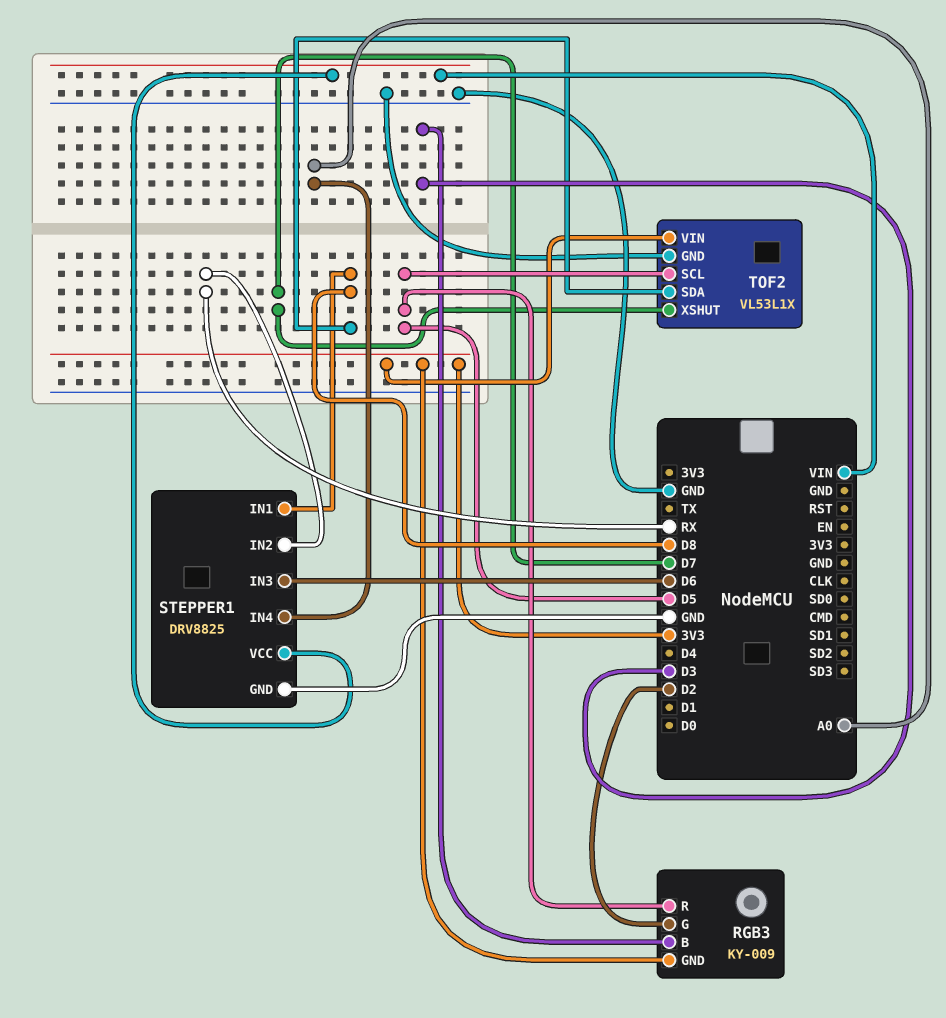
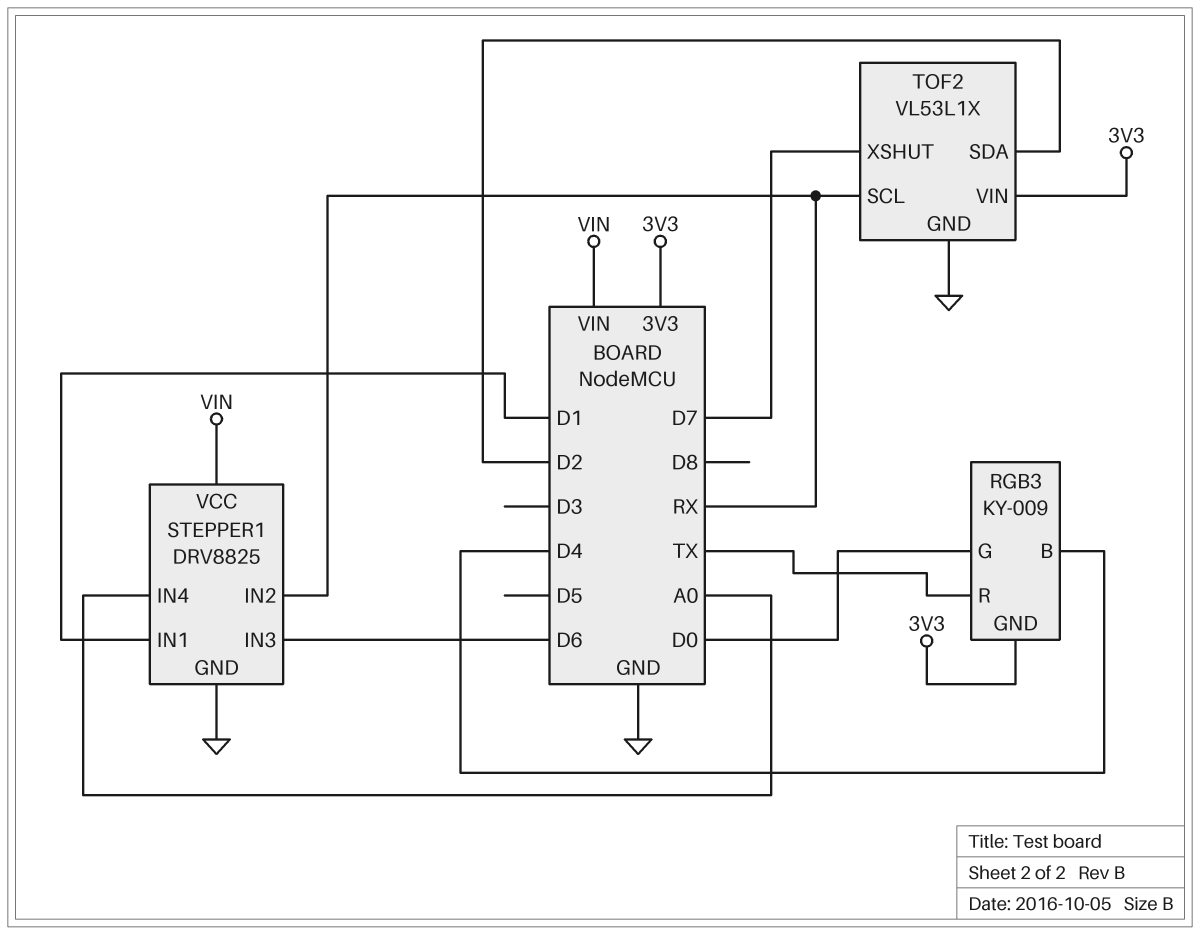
RGB3 pin B: D3 -> D4
RGB3 pin G: D2 -> D0
RGB3 pin R: D5 -> TX
STEPPER1 pin IN1: D8 -> D1
TOF2 pin SCL: D5 -> RX
TOF2 pin SDA: D8 -> D2

